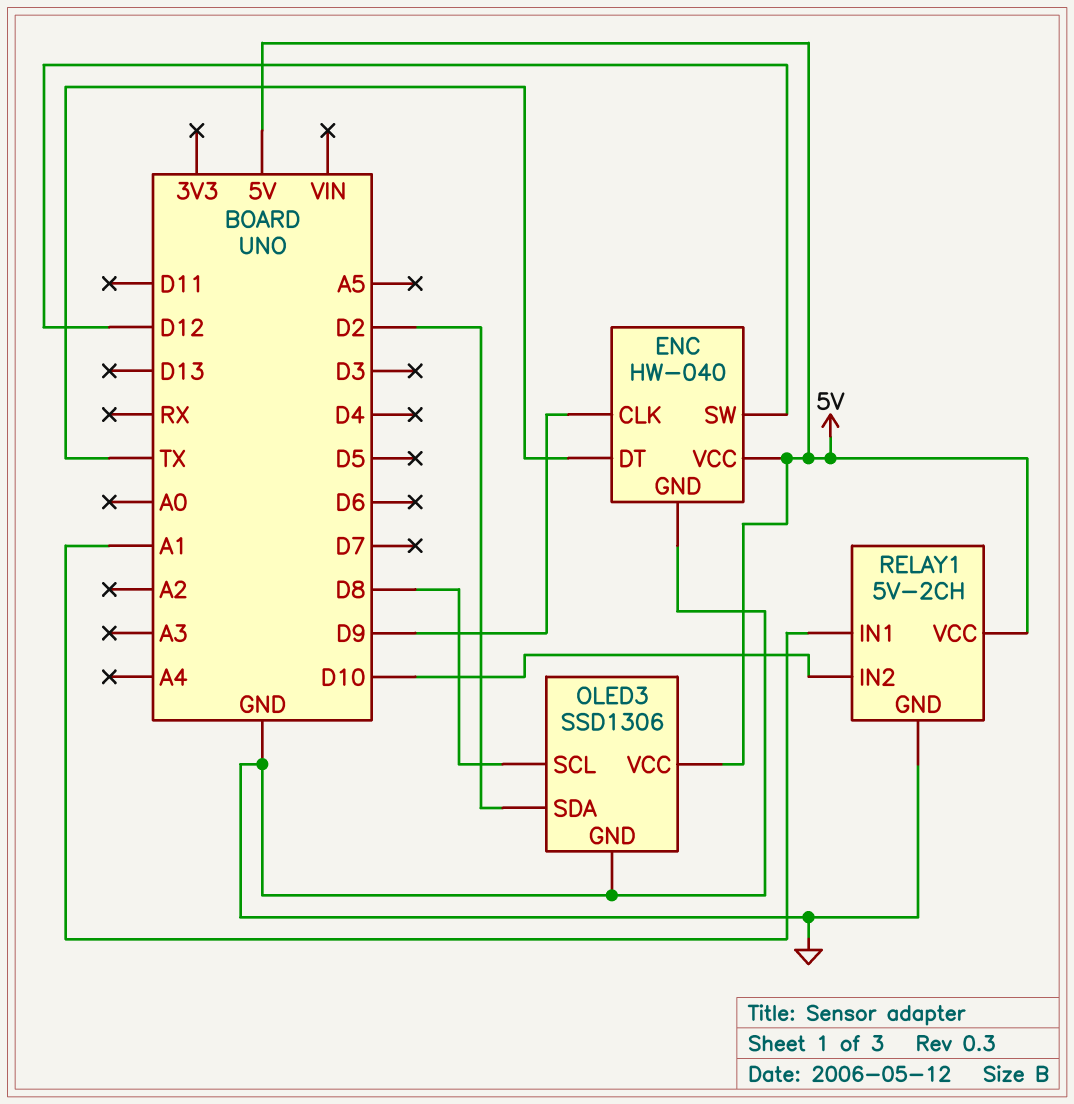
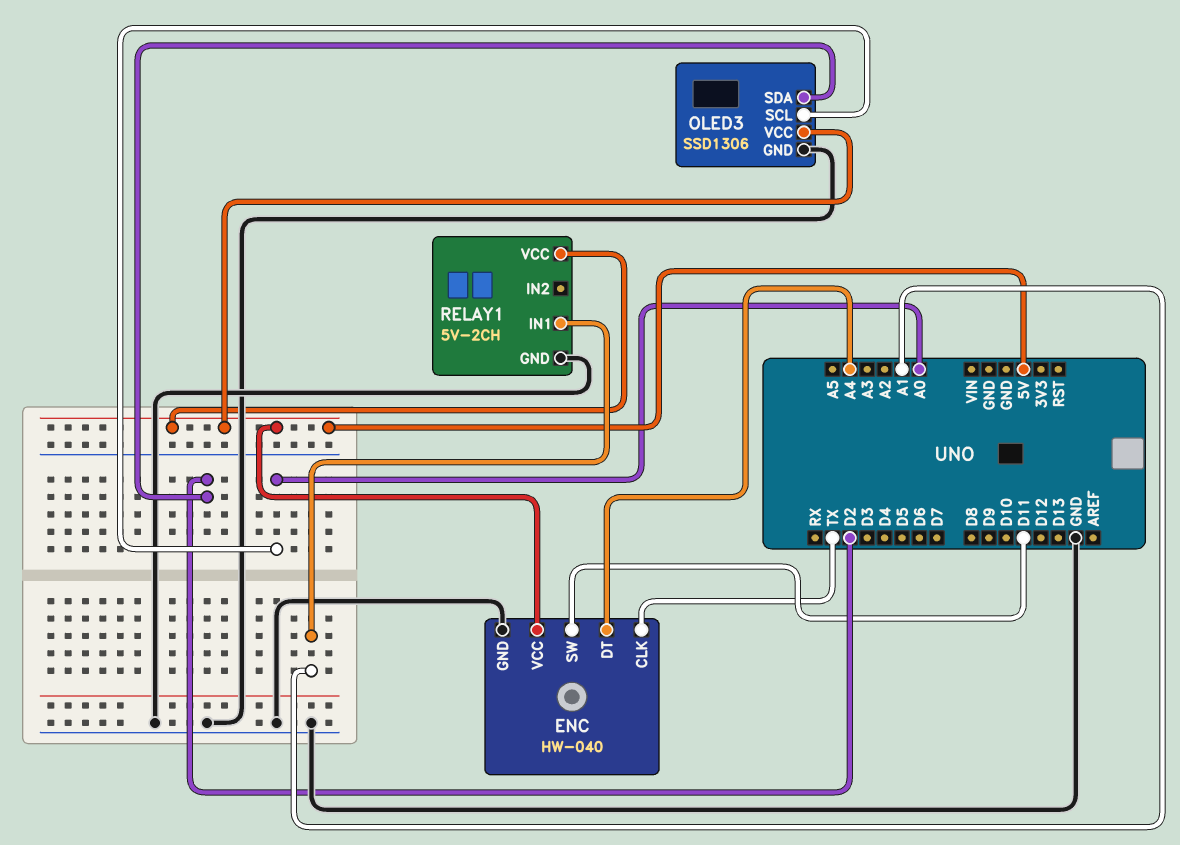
ENC pin CLK: D9 -> TX
ENC pin DT: TX -> A4
ENC pin SW: D12 -> D11
OLED3 pin SCL: D8 -> A0
RELAY1 pin IN2: D10 -> none

